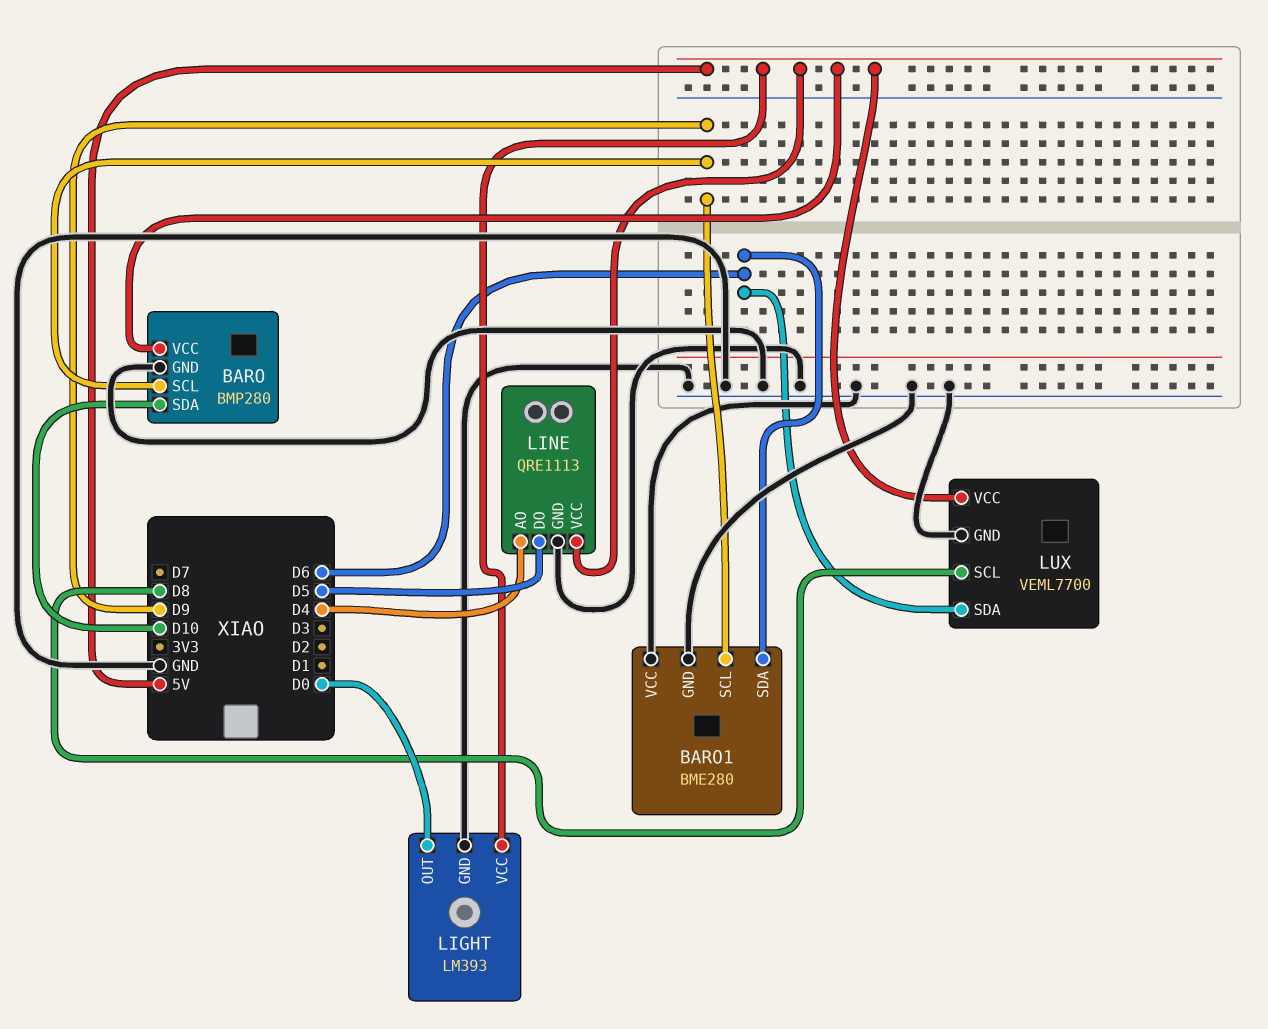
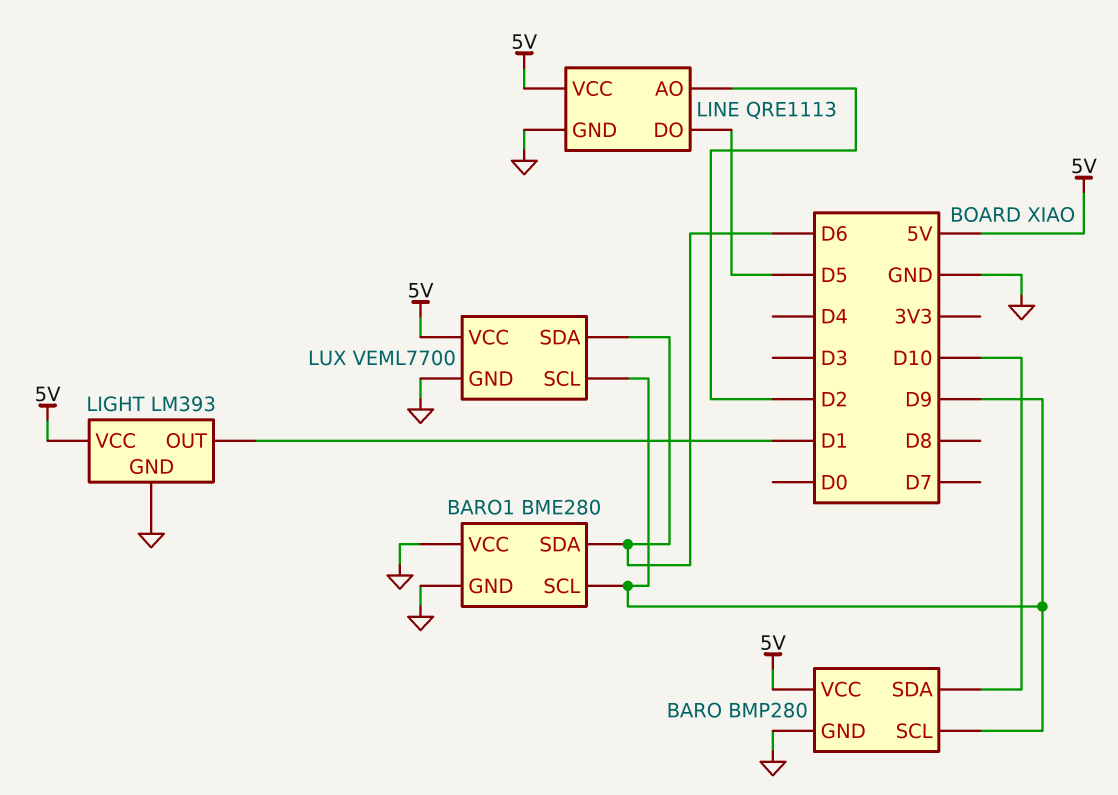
LIGHT pin OUT: D0 -> D1
LINE pin AO: D4 -> D2
LUX pin SCL: D8 -> D9

